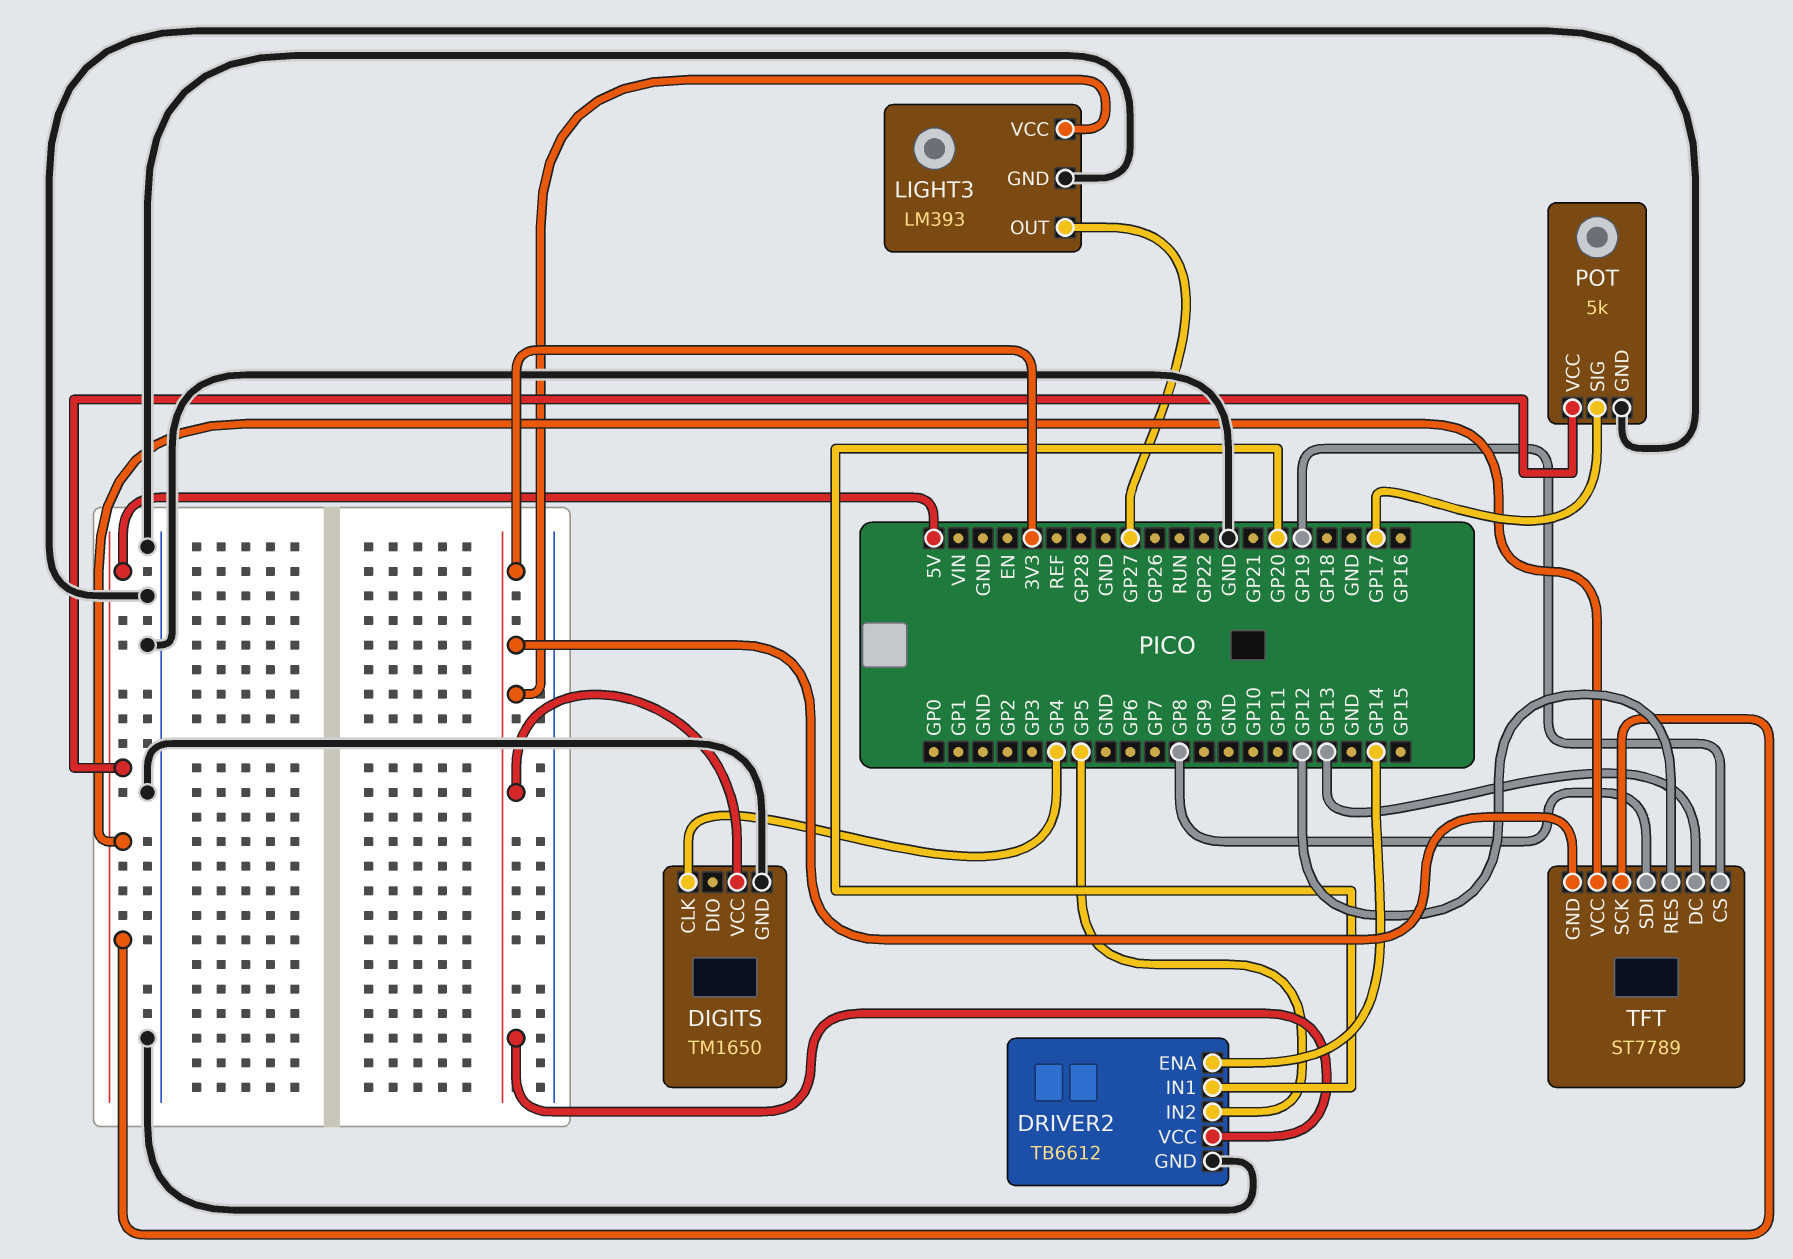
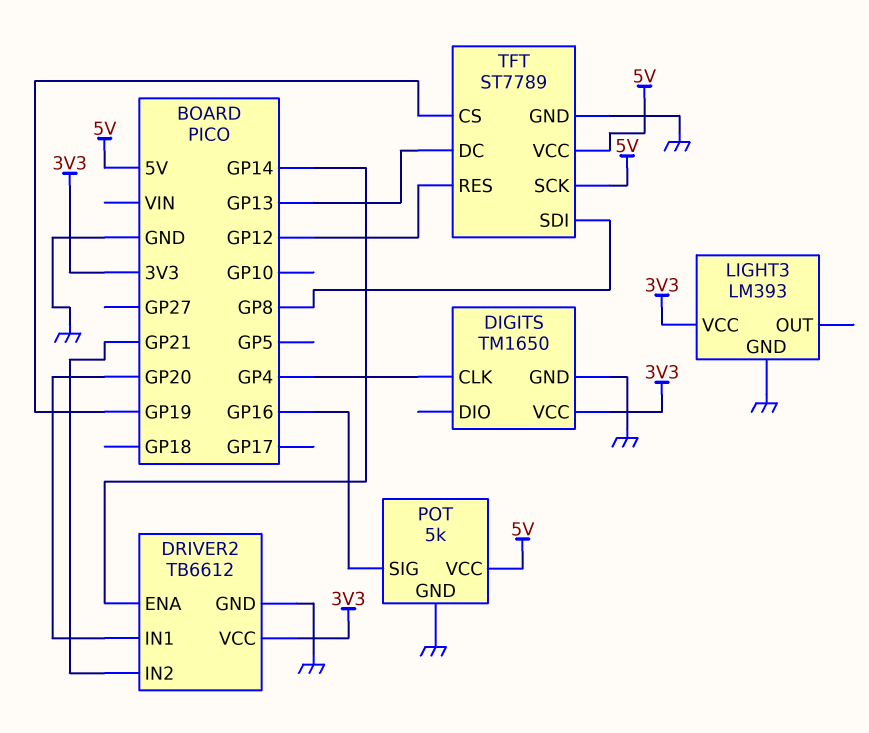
DRIVER2 pin IN2: GP5 -> GP21
LIGHT3 pin OUT: GP27 -> none
POT pin SIG: GP17 -> GP16
TFT pin GND: 3V3 -> GND

